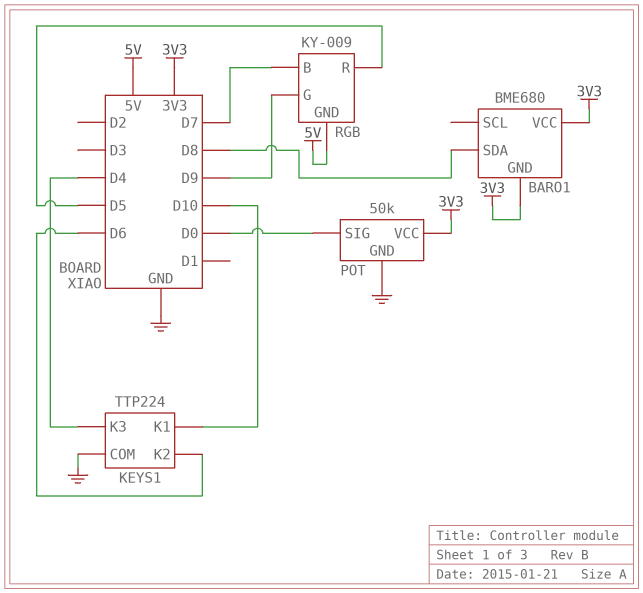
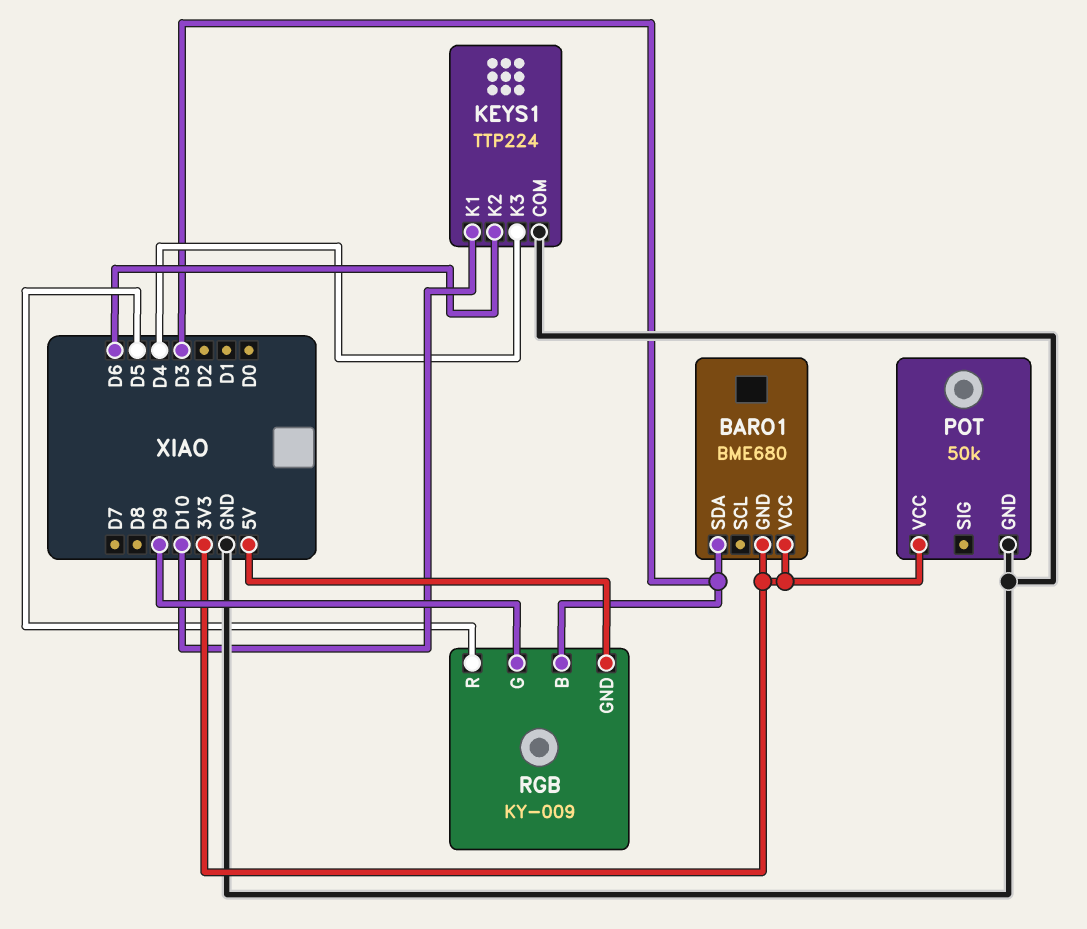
BARO1 pin SDA: D8 -> D3
POT pin SIG: D0 -> none
RGB pin B: D7 -> D3

